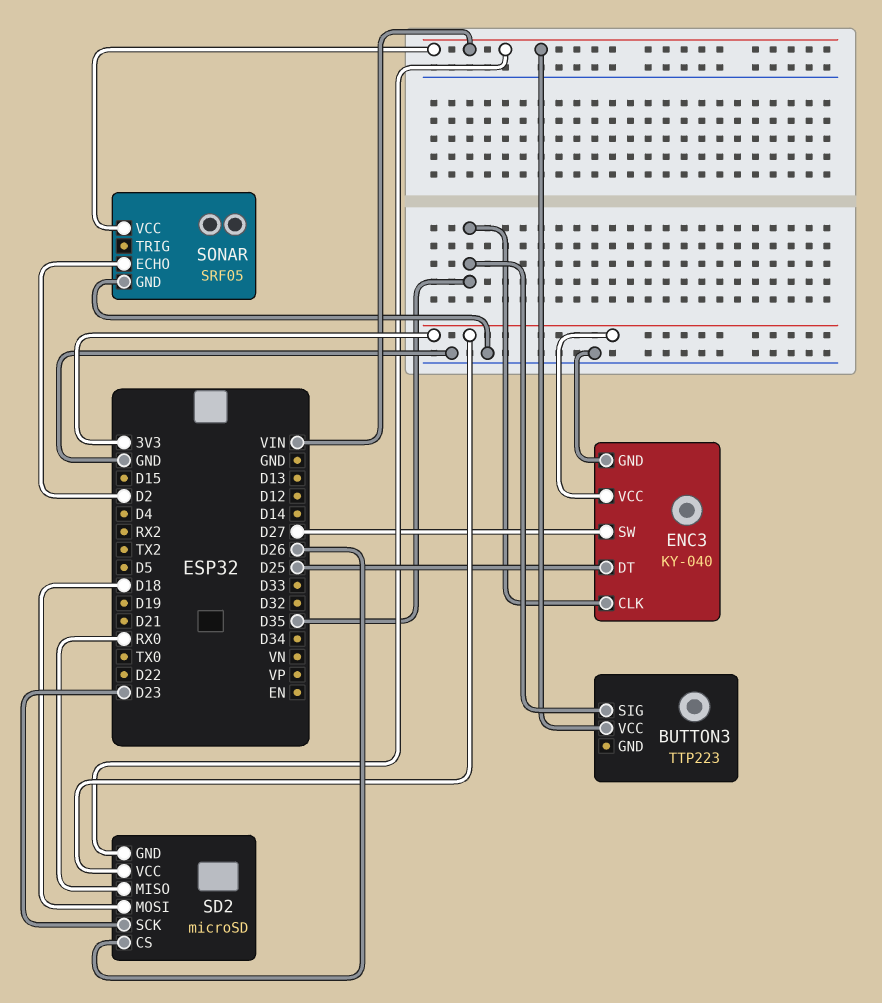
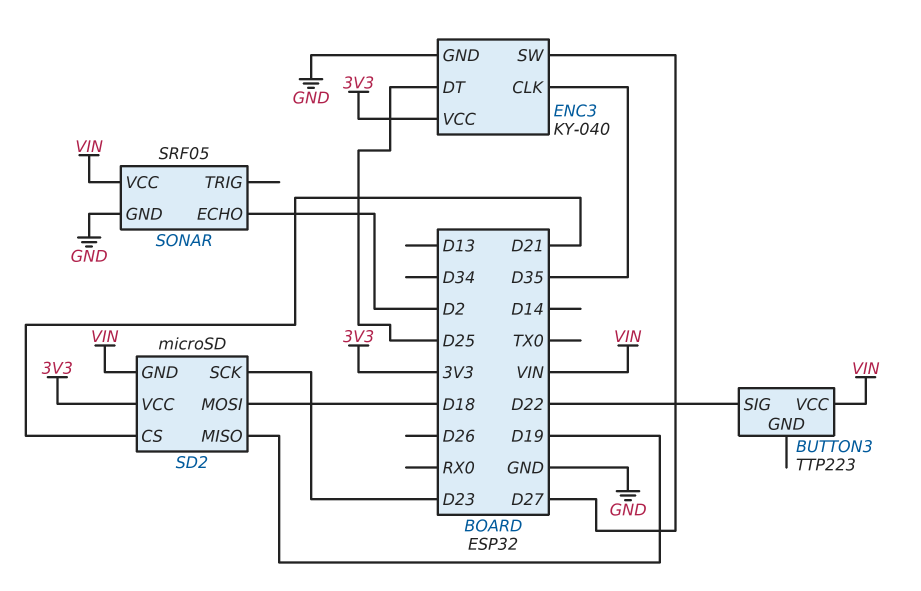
BUTTON3 pin SIG: D35 -> D22
SD2 pin CS: D26 -> D21
SD2 pin MISO: RX0 -> D19

